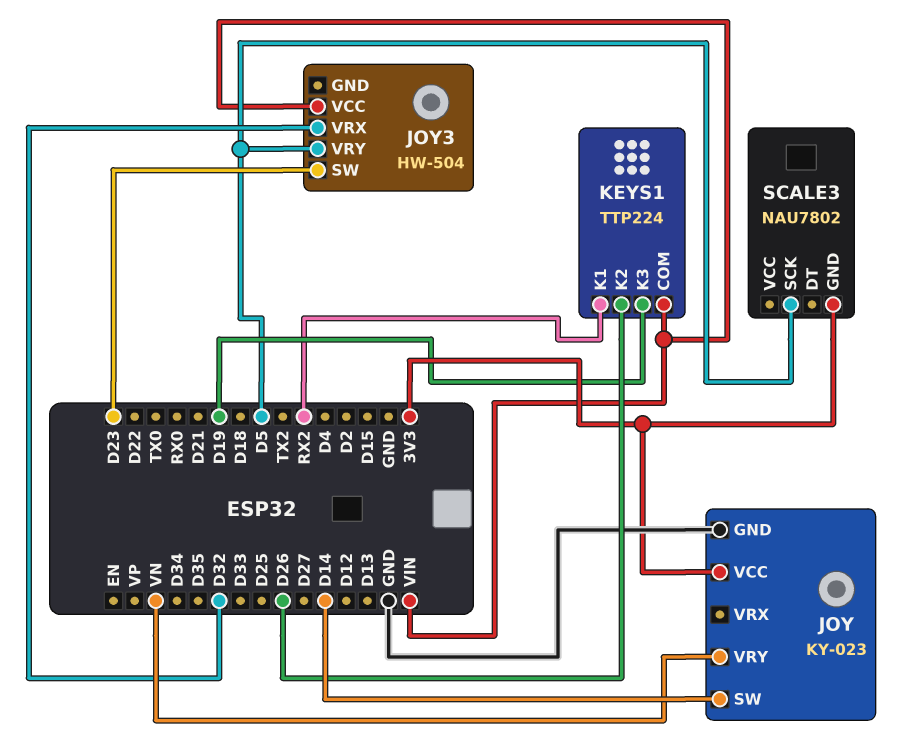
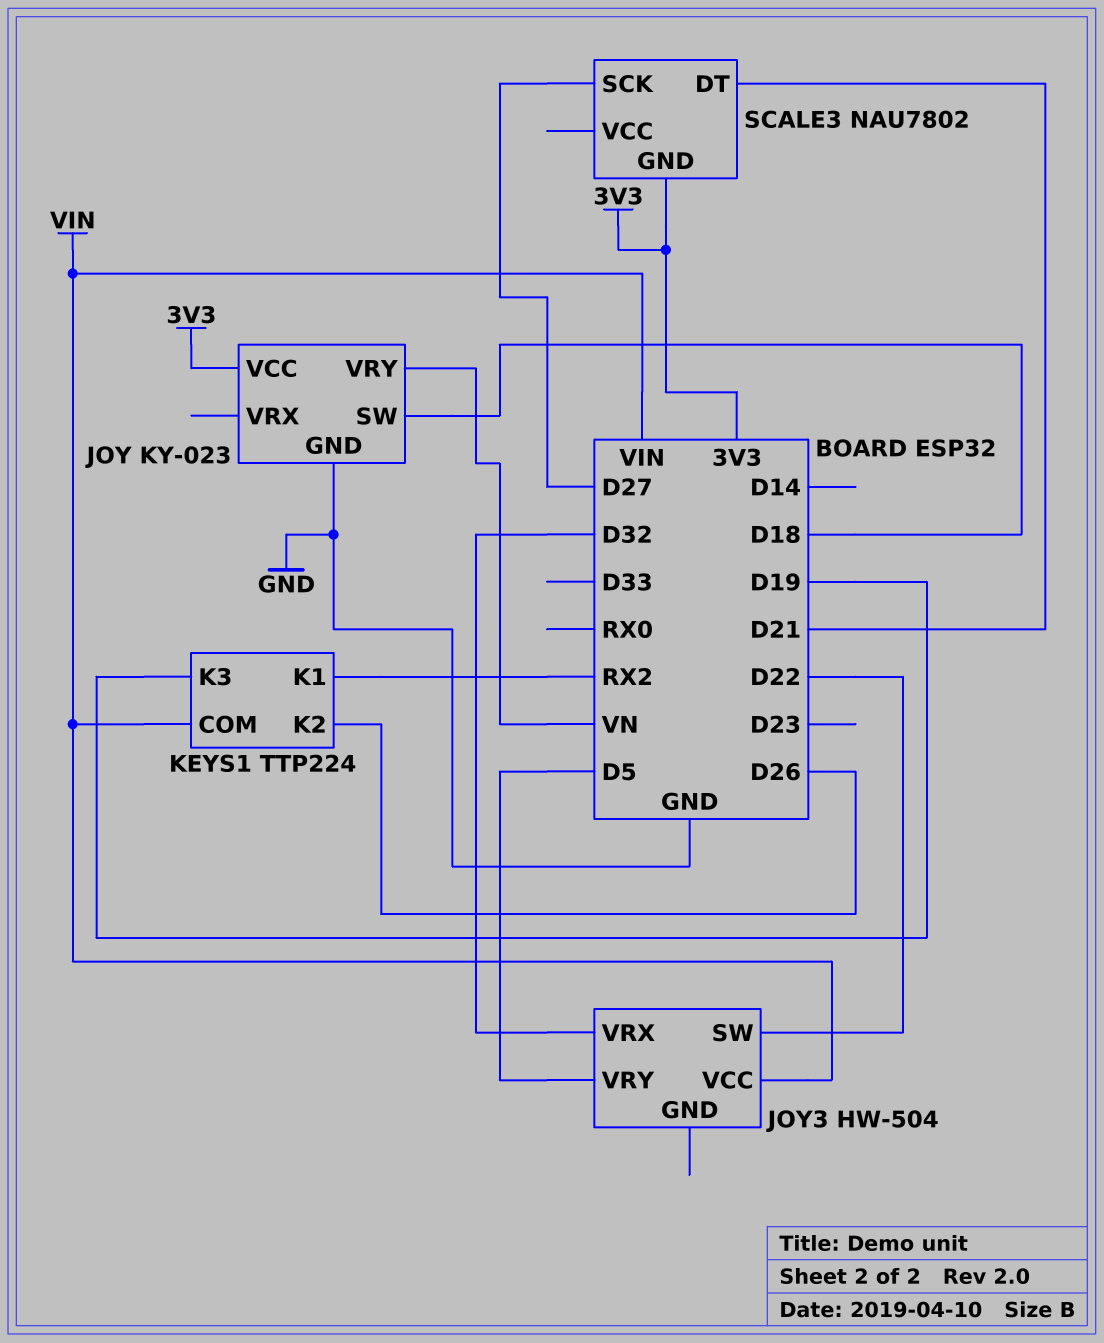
JOY pin SW: D14 -> D18
JOY3 pin SW: D23 -> D22
SCALE3 pin DT: none -> D21
SCALE3 pin SCK: D5 -> D27

